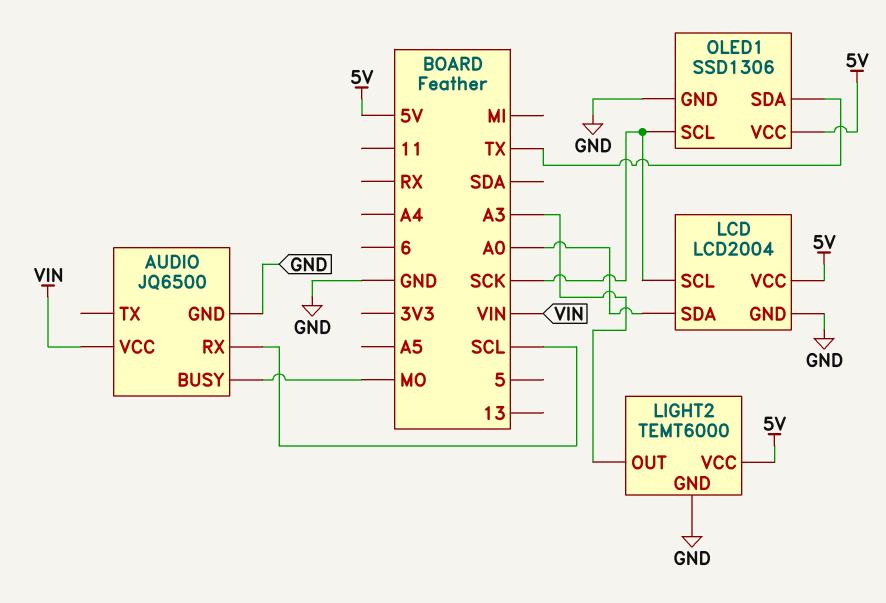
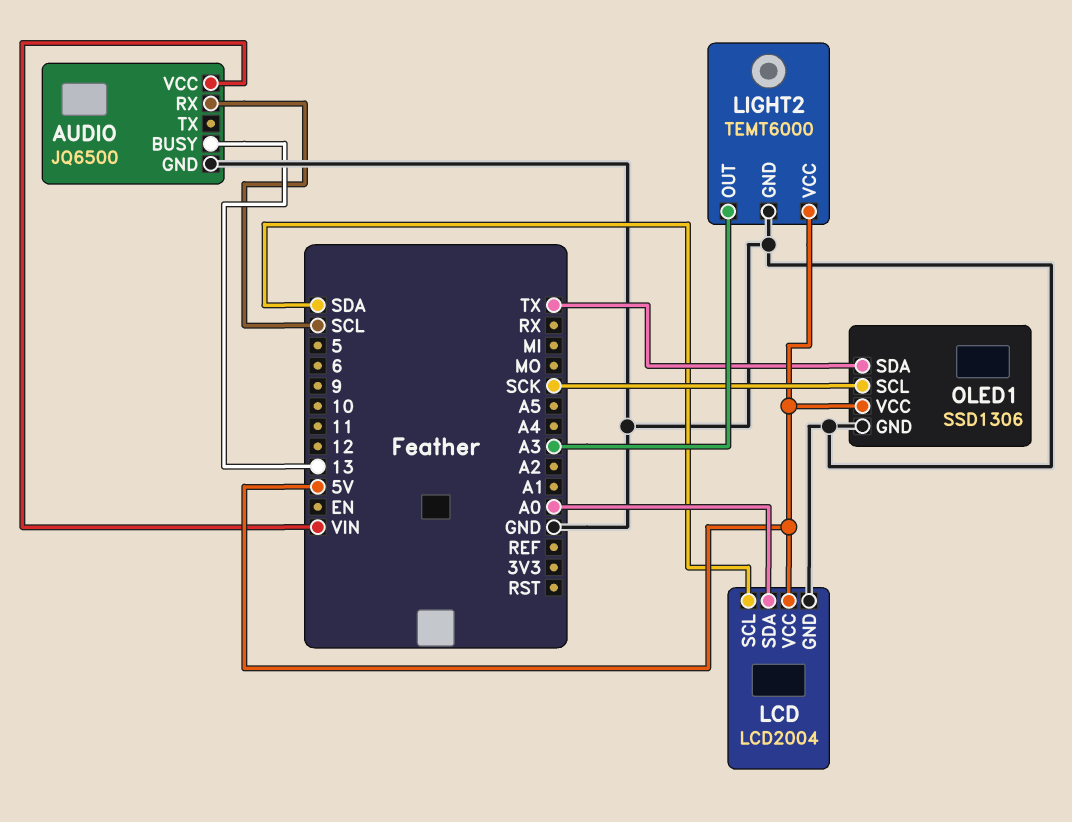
AUDIO pin BUSY: MO -> 13
LCD pin SCL: SCK -> SDA

